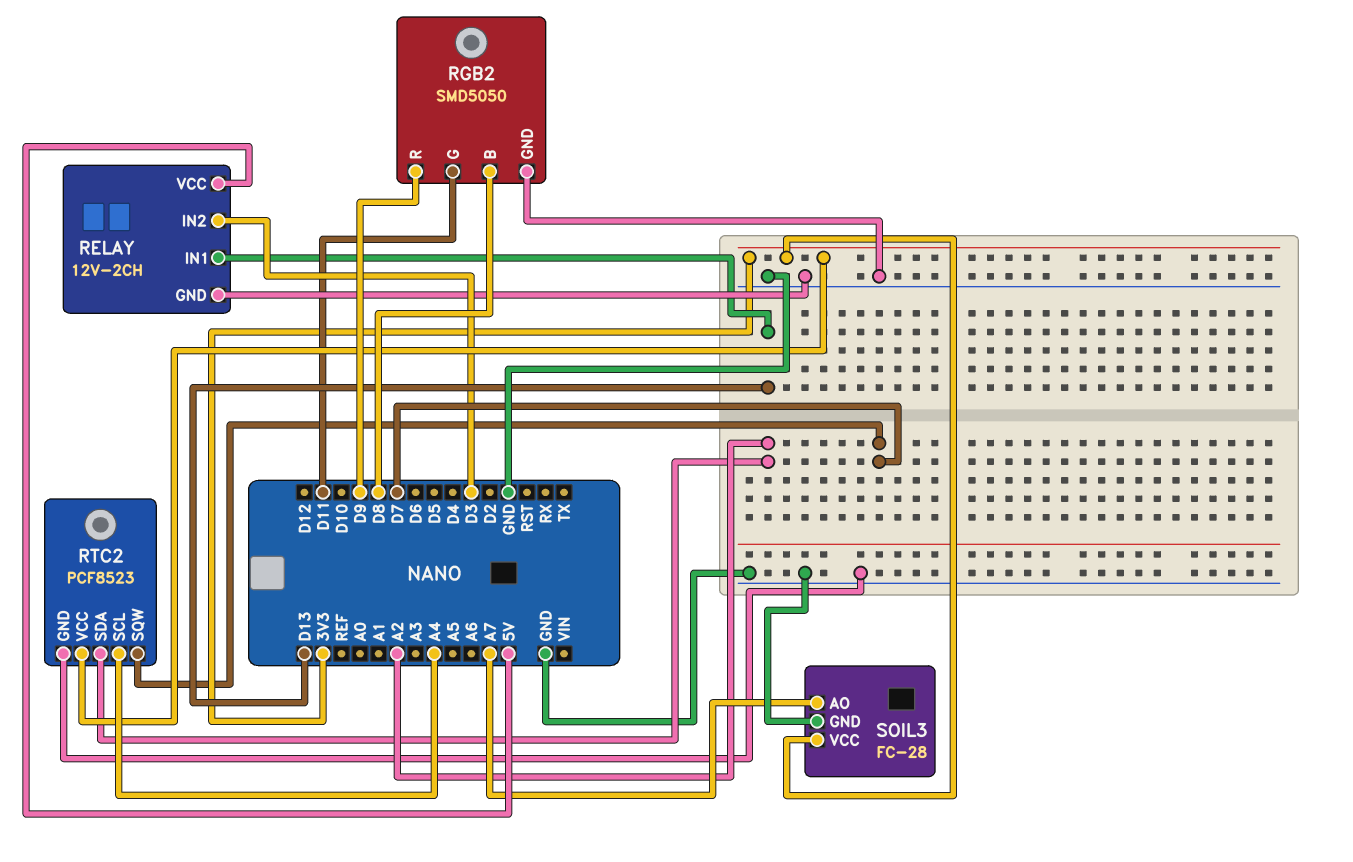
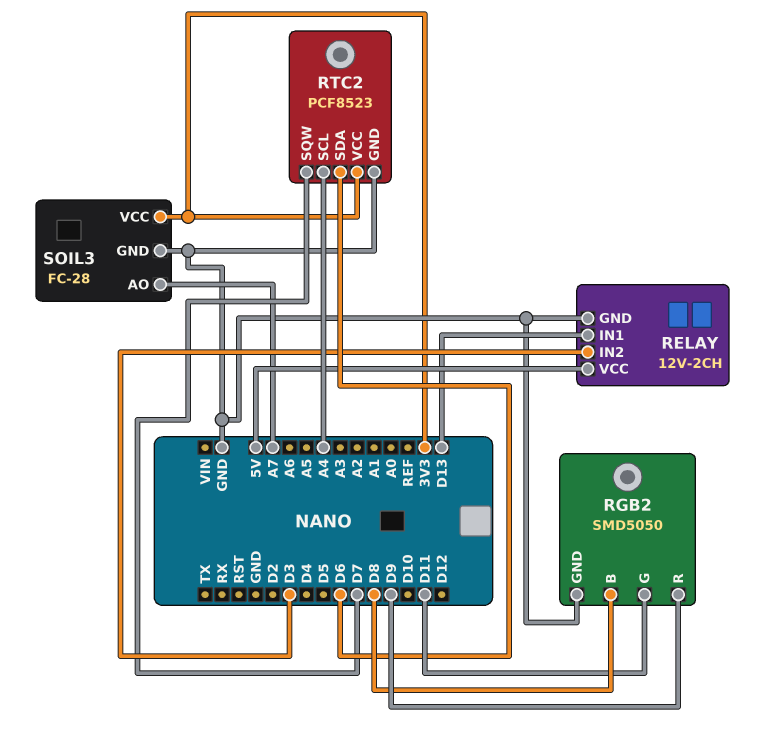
RTC2 pin SDA: A2 -> D6

